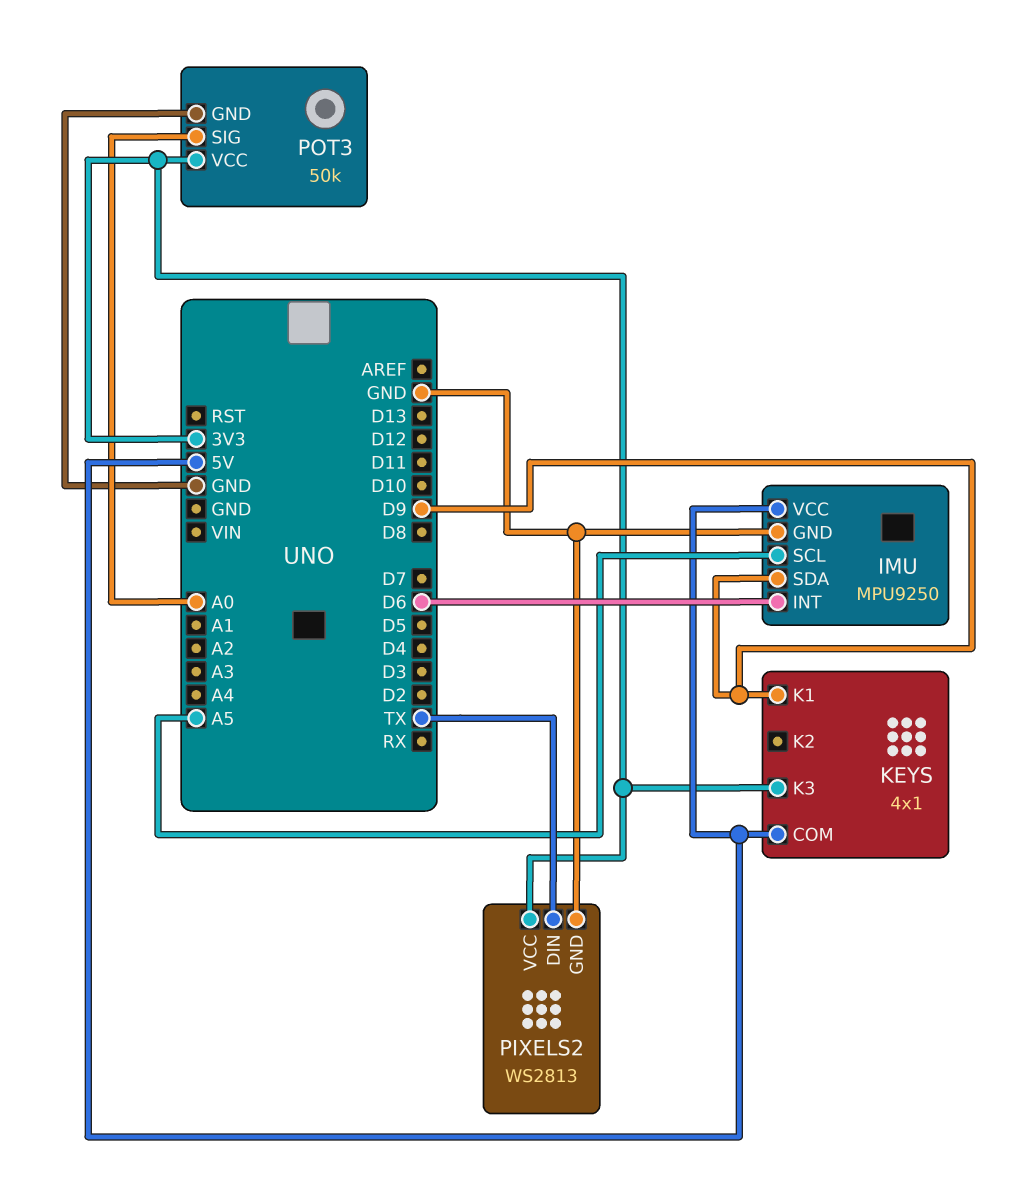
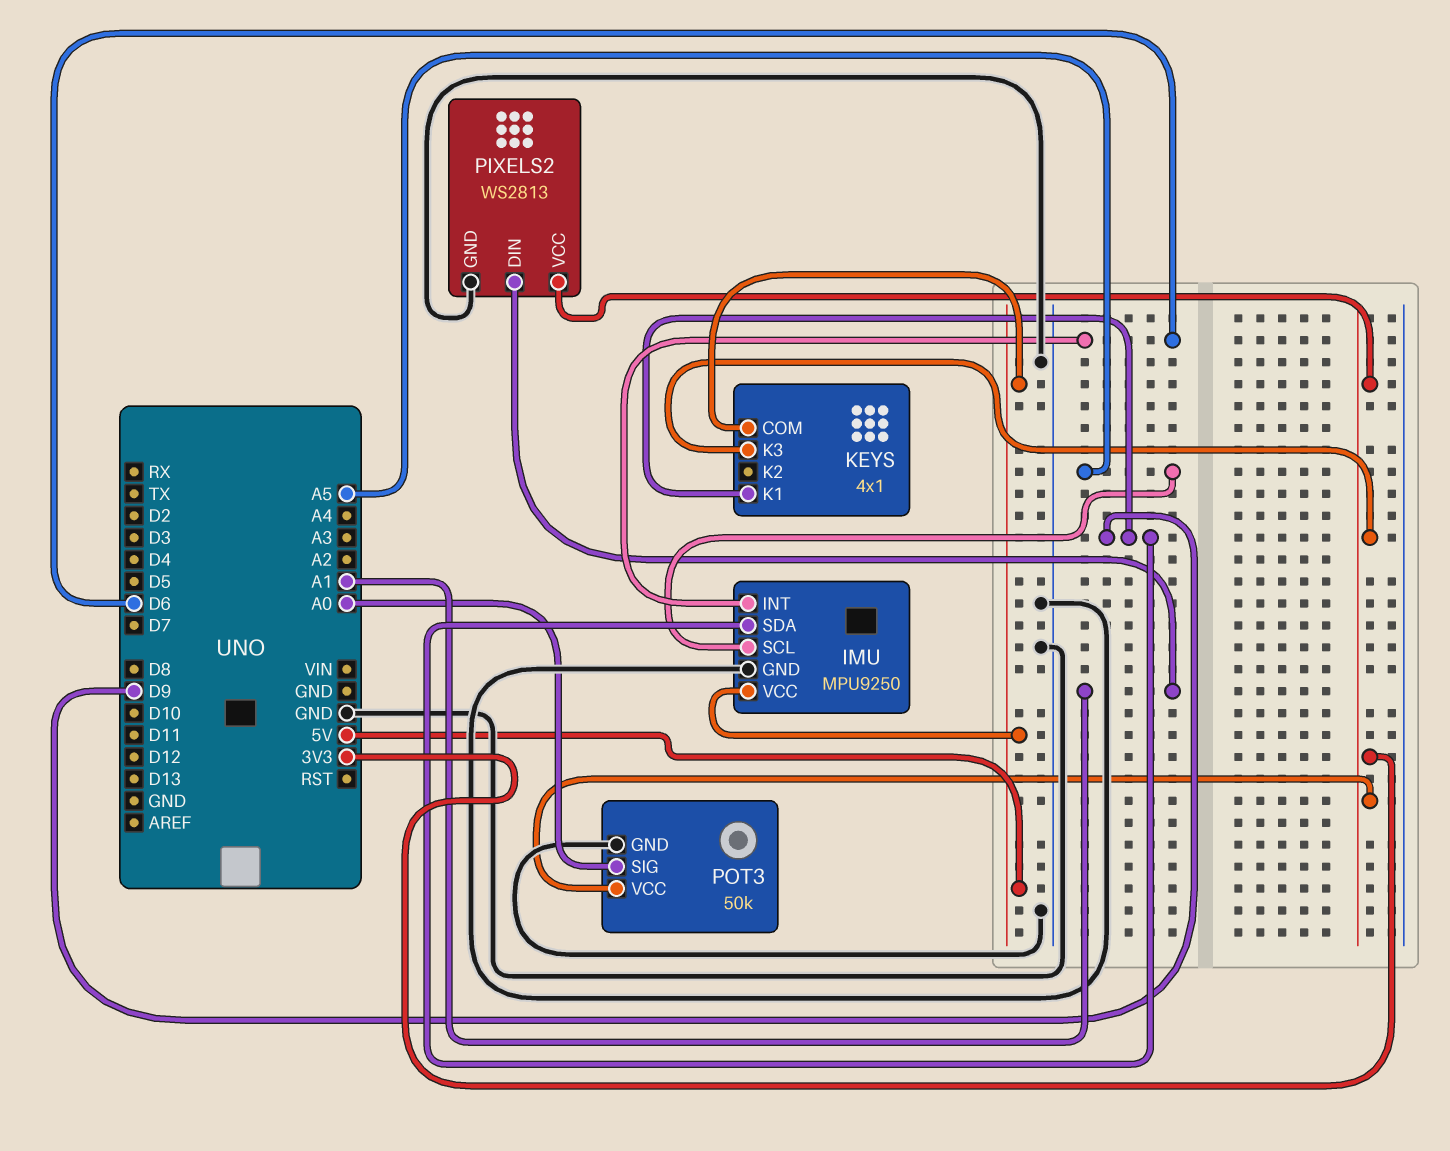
PIXELS2 pin DIN: TX -> A1

